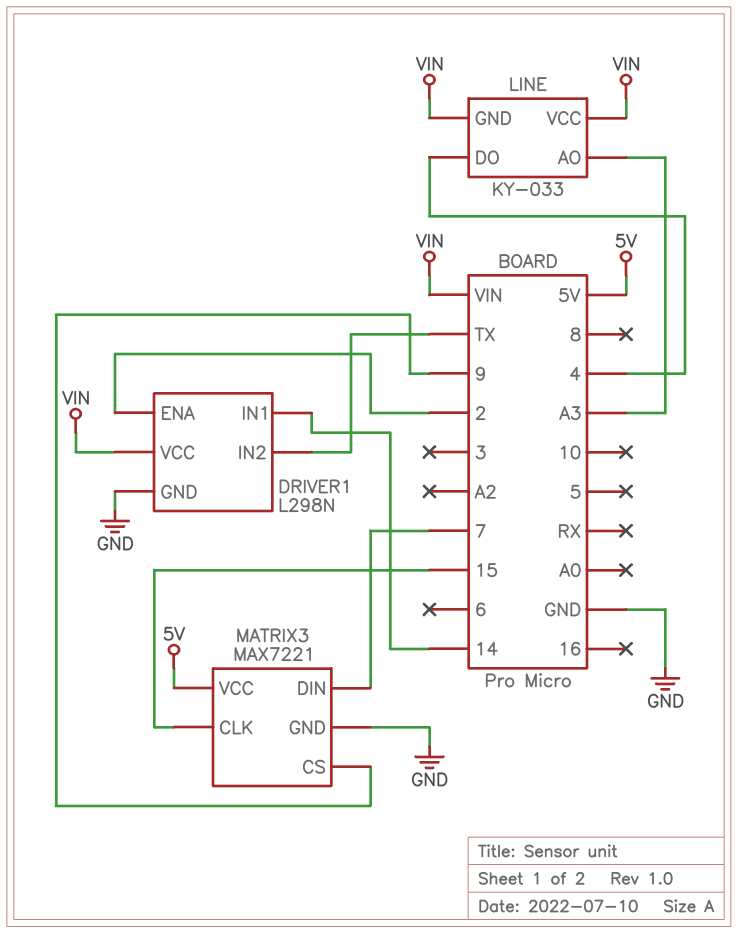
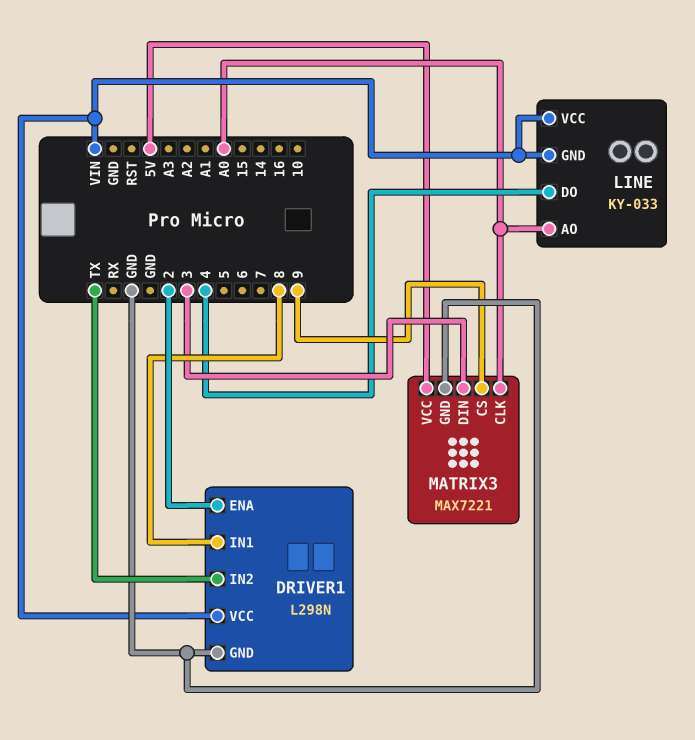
DRIVER1 pin IN1: 14 -> 8
LINE pin AO: A3 -> A0
MATRIX3 pin CLK: 15 -> A0
MATRIX3 pin DIN: 7 -> 3

